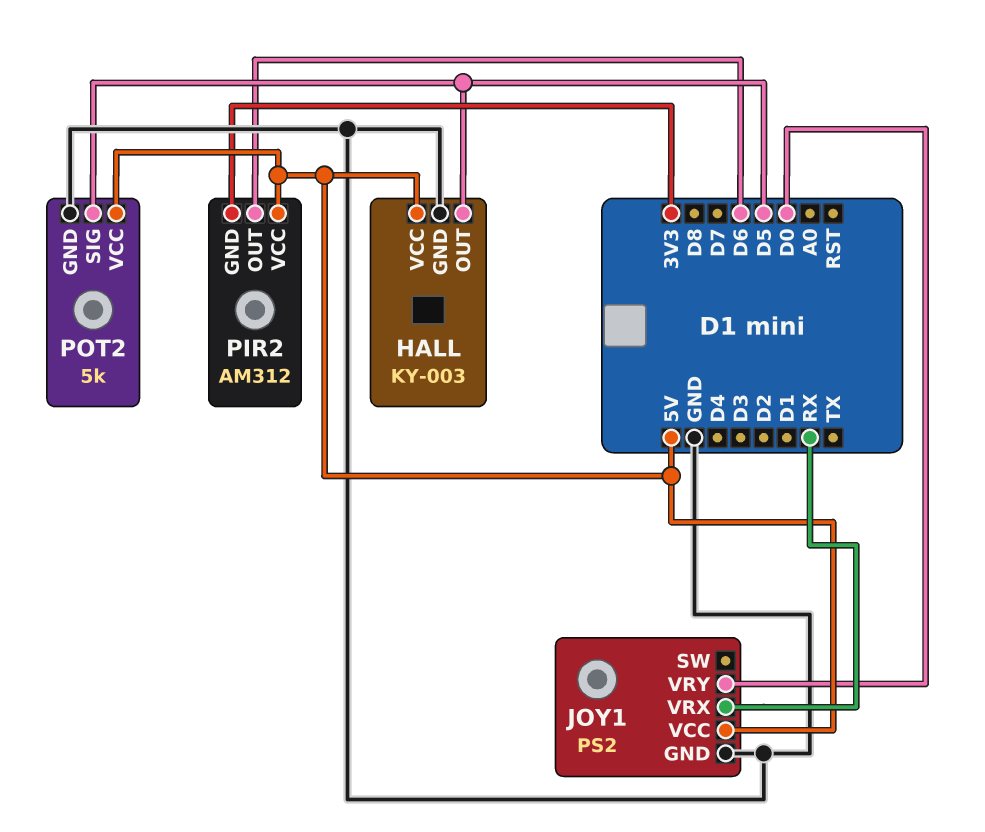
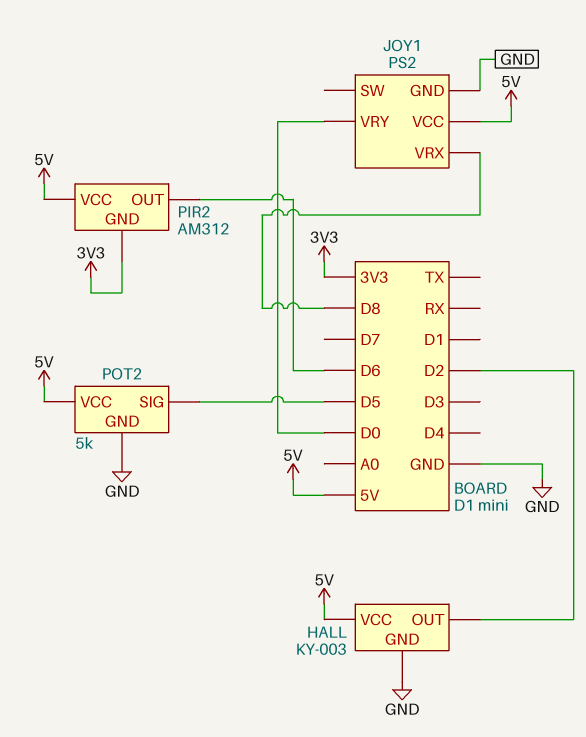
HALL pin OUT: D5 -> D2
JOY1 pin VRX: RX -> D8

